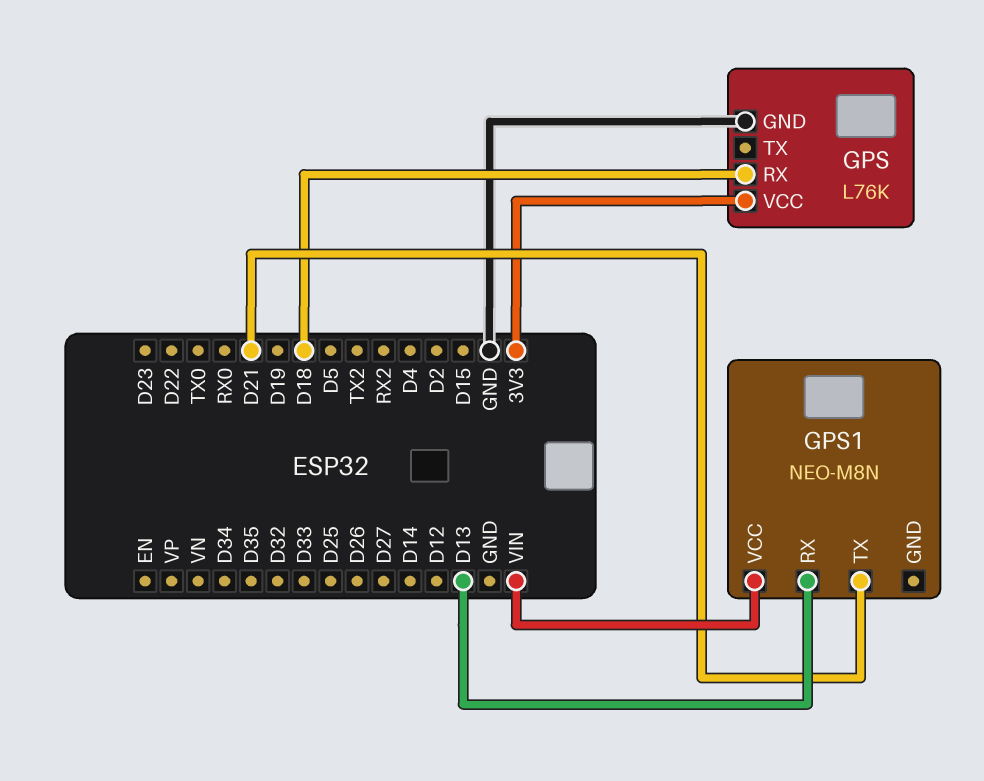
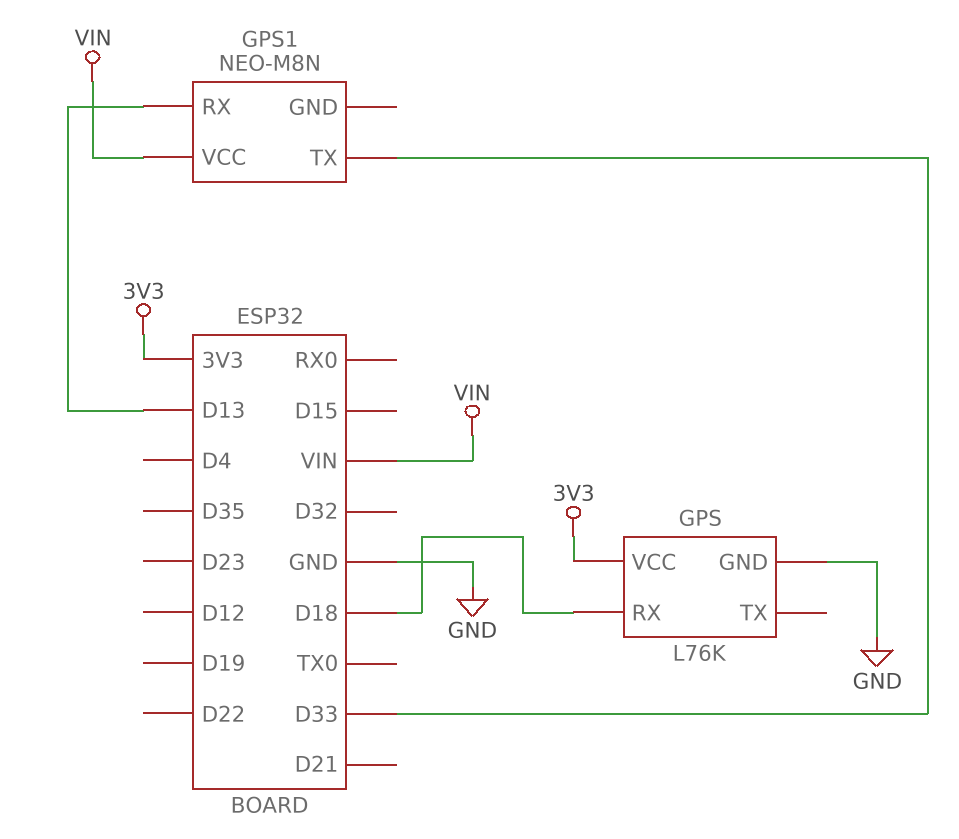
GPS1 pin TX: D21 -> D33

